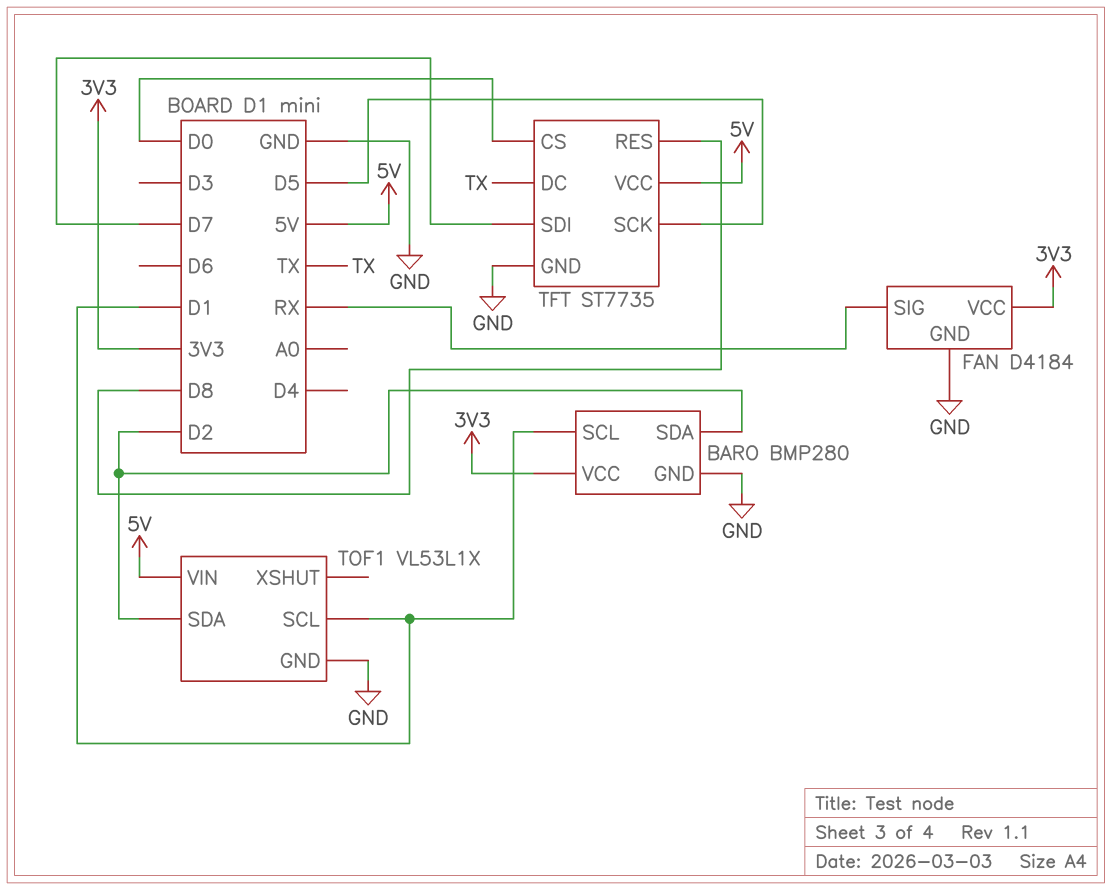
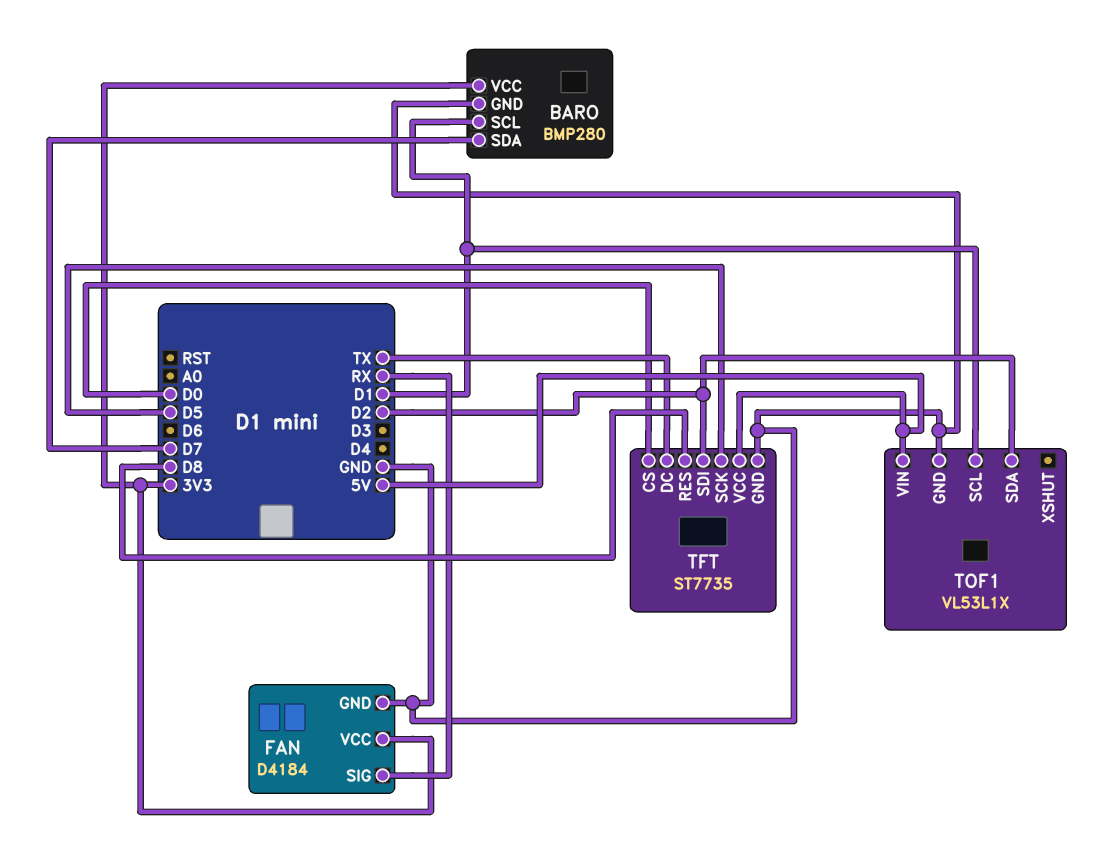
BARO pin SDA: D2 -> D7
TFT pin SDI: D7 -> D2

